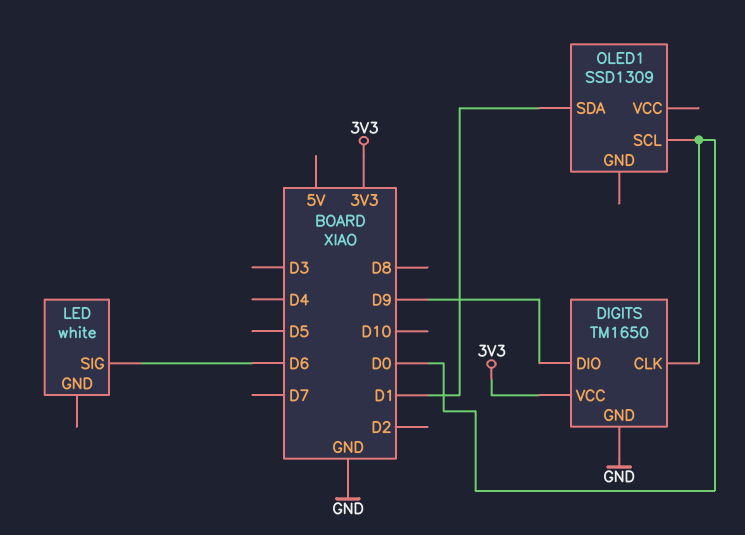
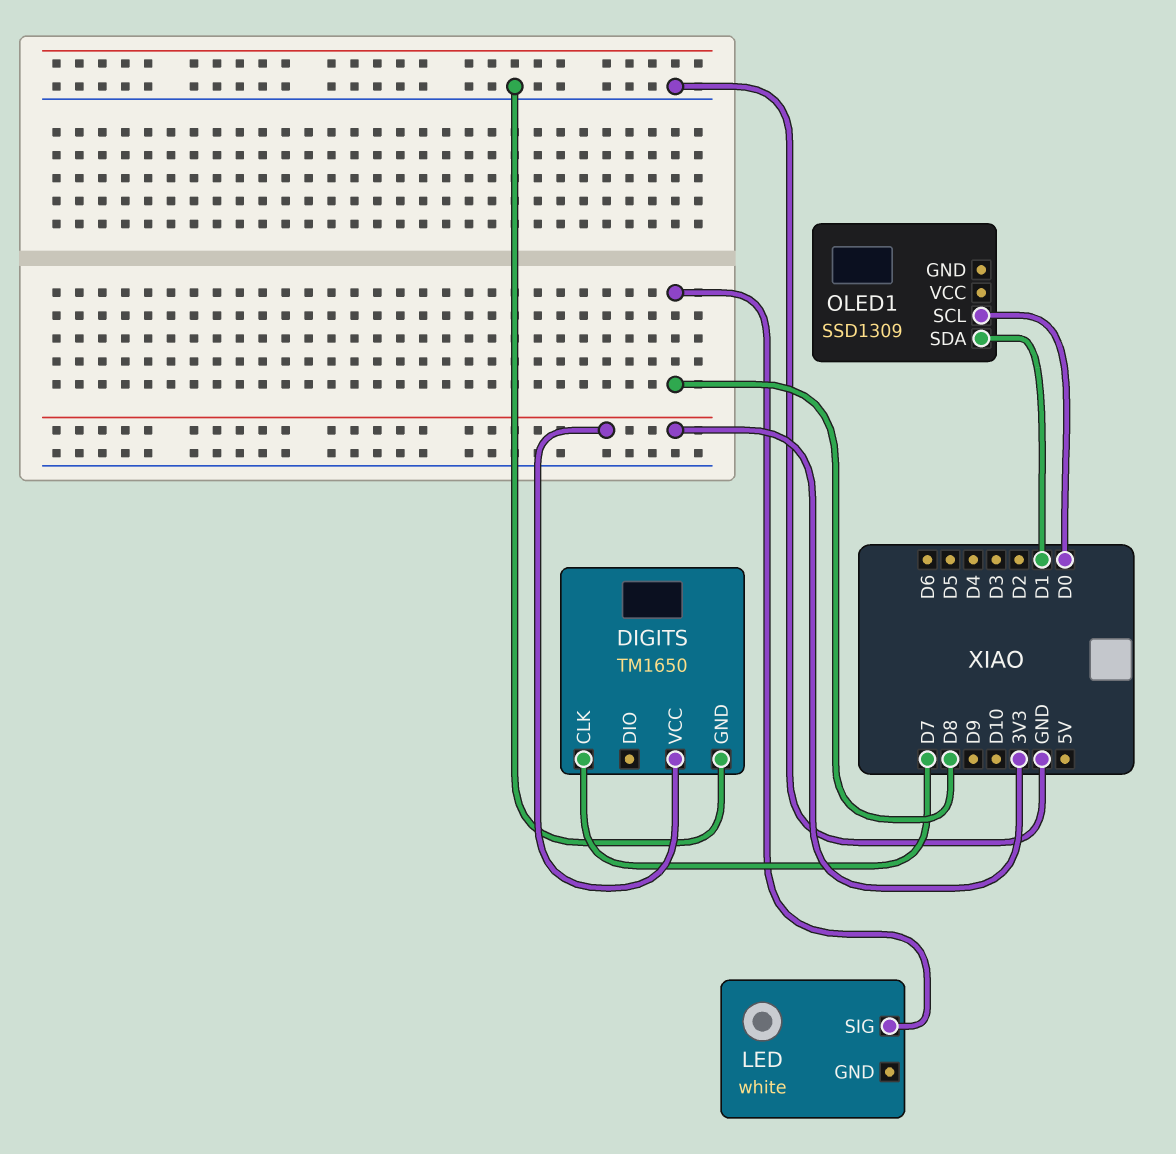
DIGITS pin CLK: D0 -> D7
DIGITS pin DIO: D9 -> none
LED pin SIG: D6 -> D8

